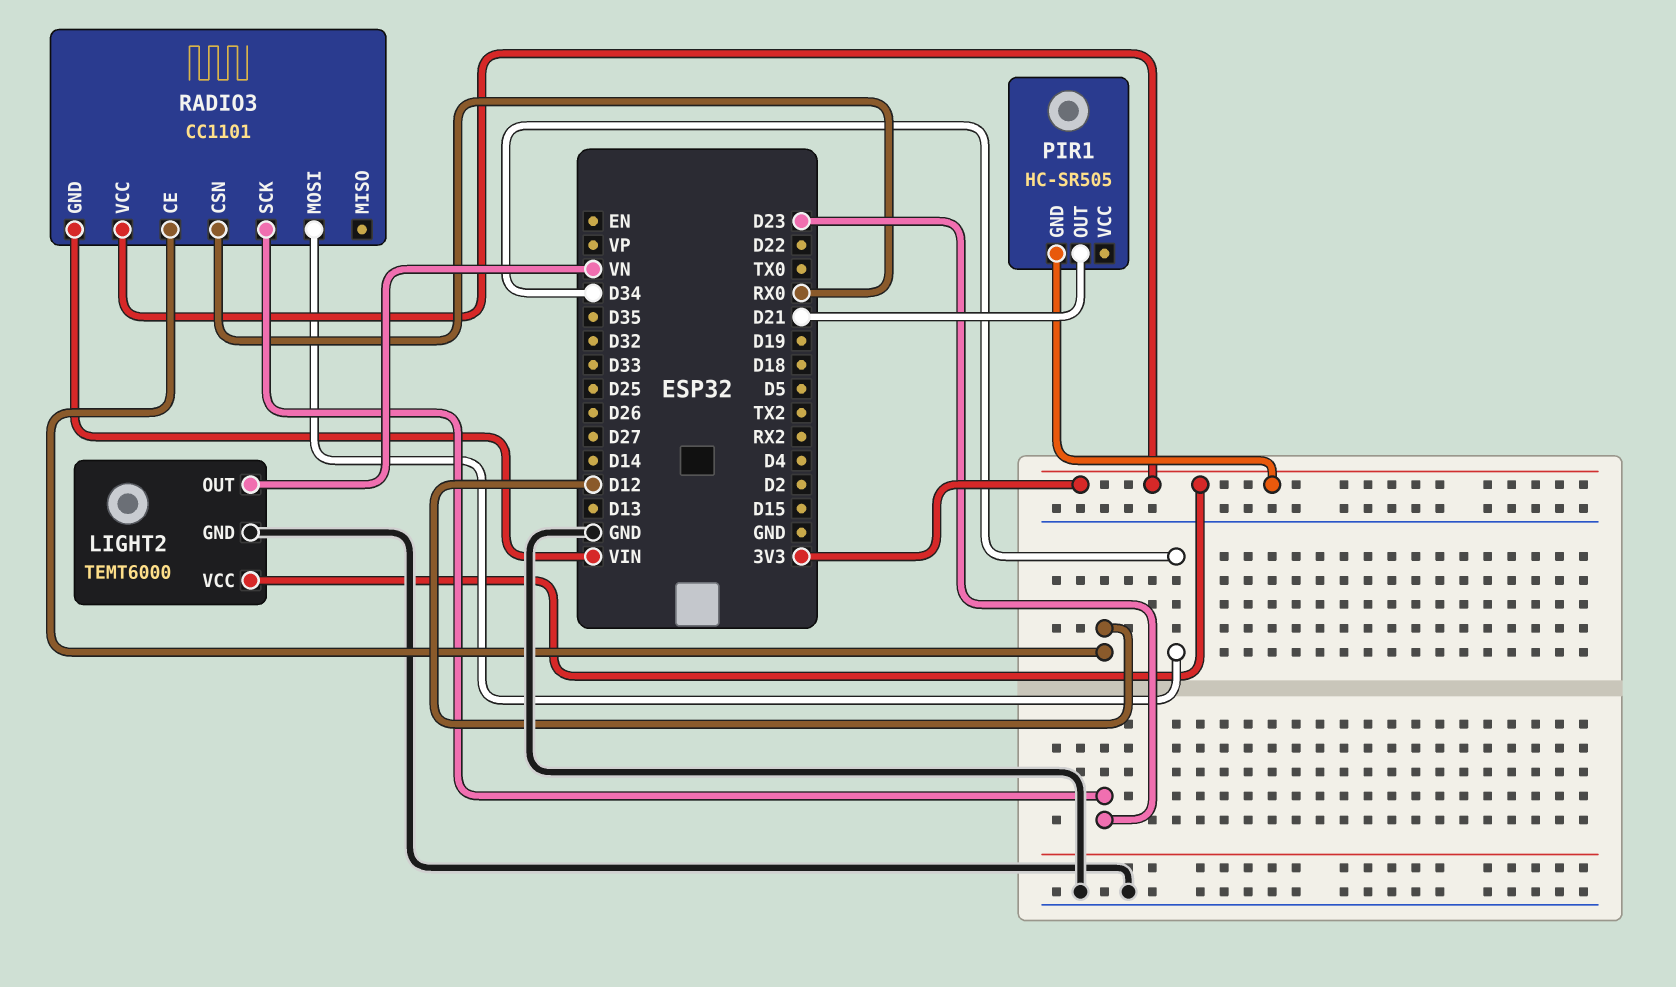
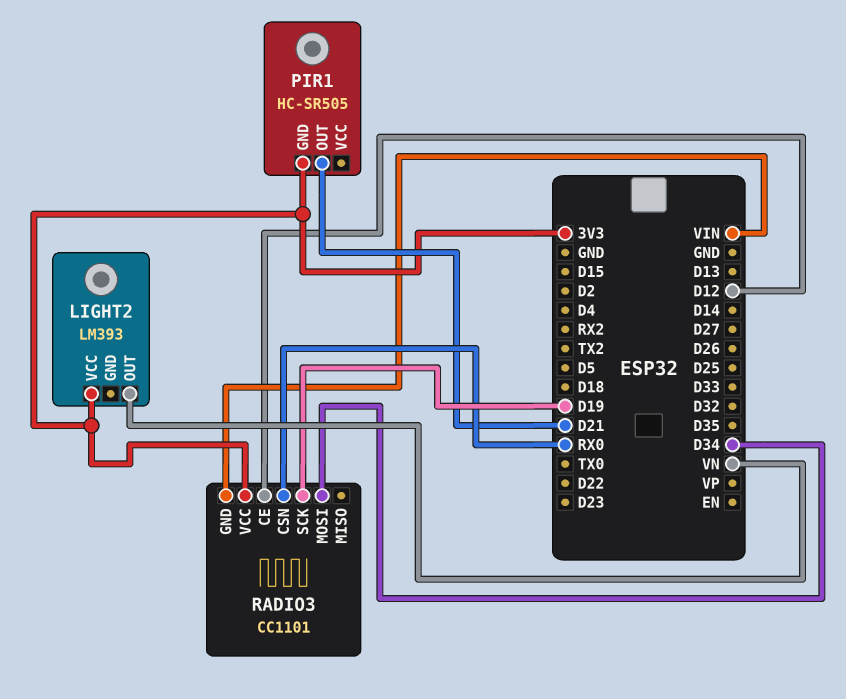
LIGHT2: TEMT6000 -> LM393
LIGHT2 pin GND: GND -> none
RADIO3 pin SCK: D23 -> D19

